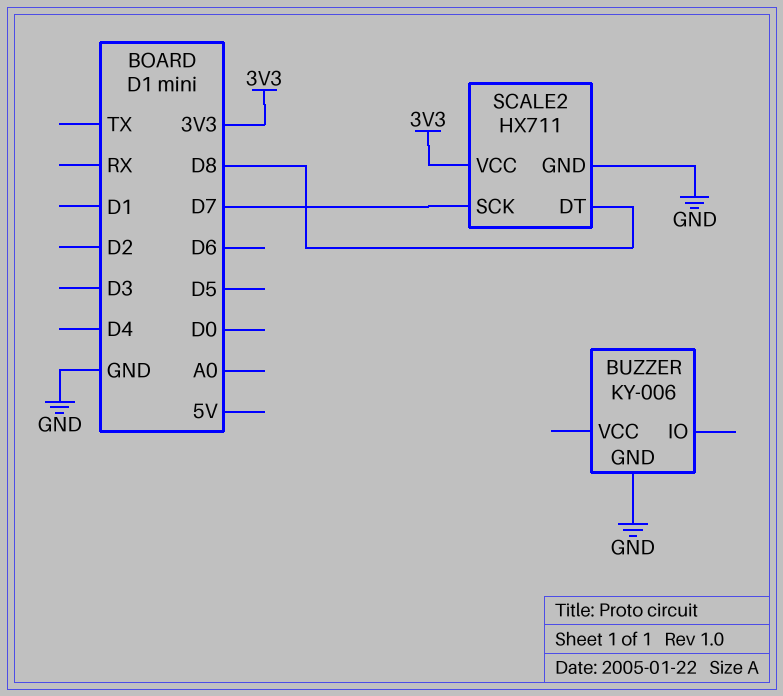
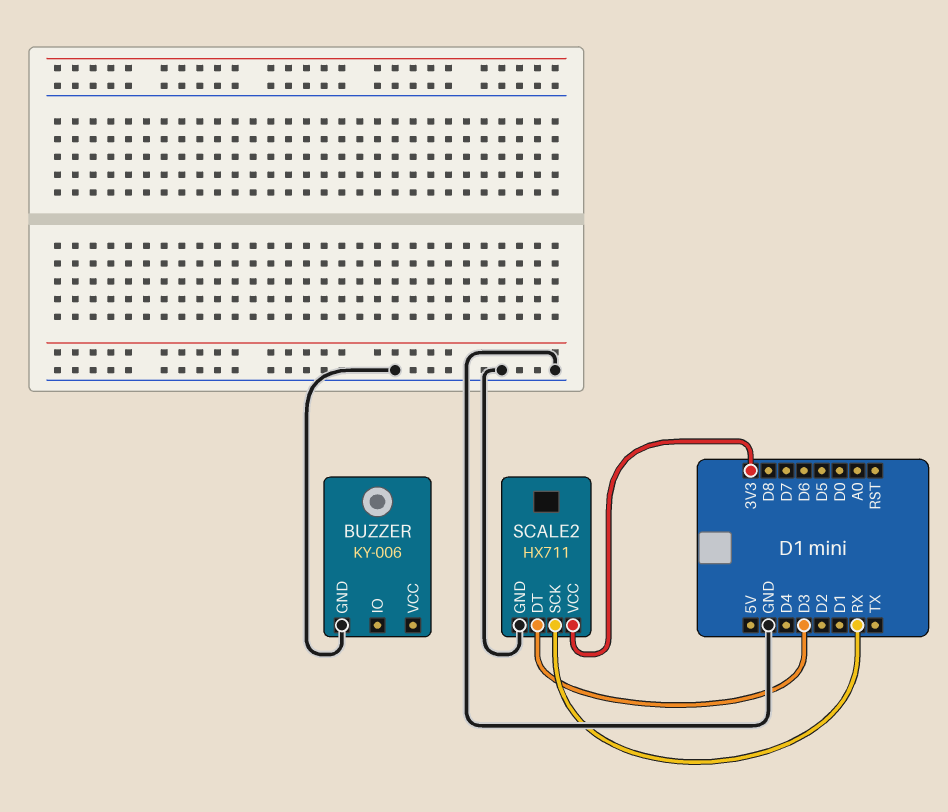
SCALE2 pin DT: D8 -> D3
SCALE2 pin SCK: D7 -> RX

